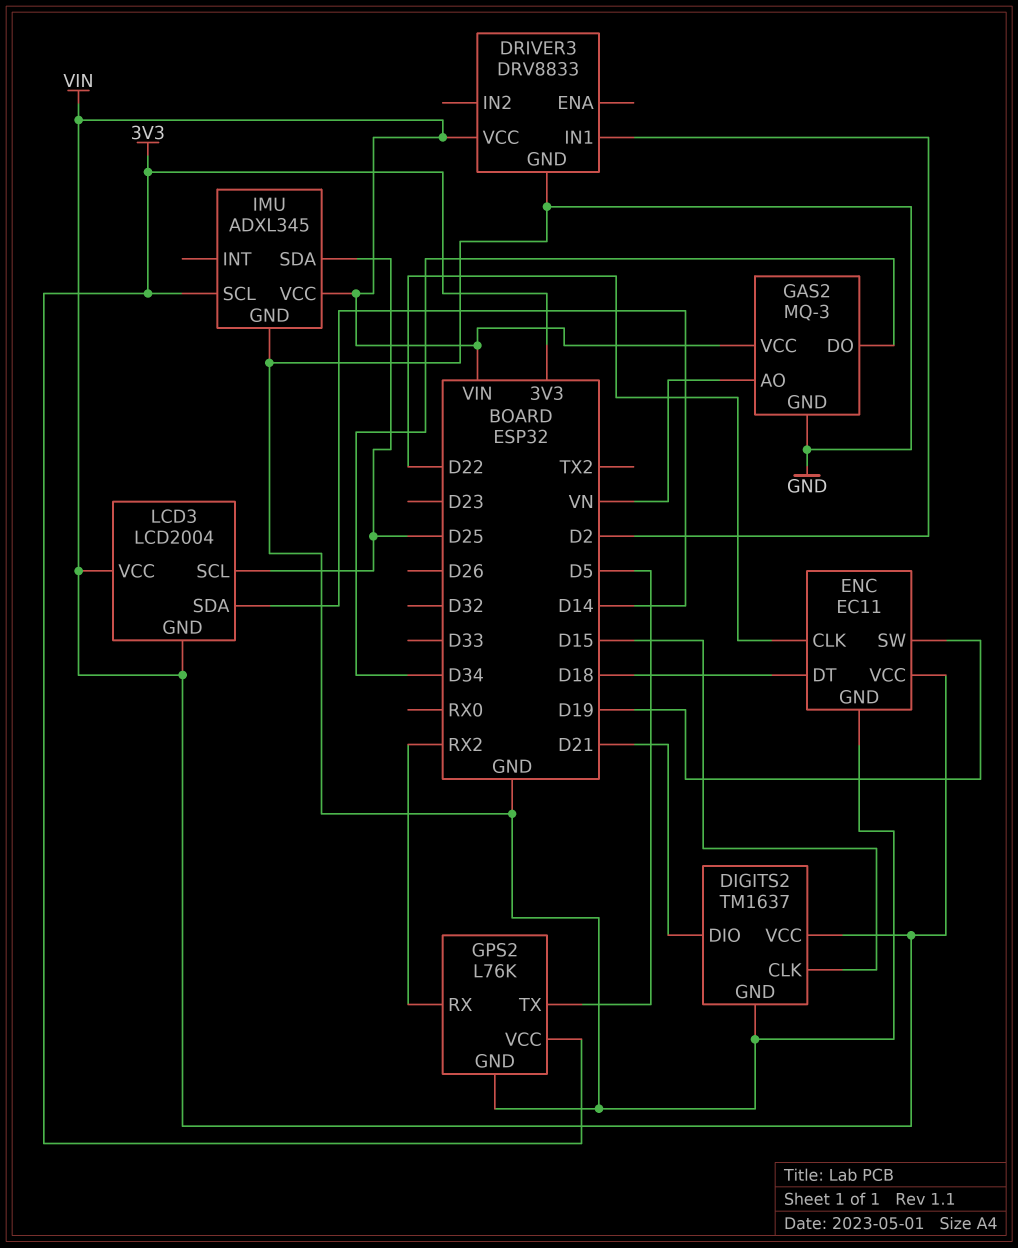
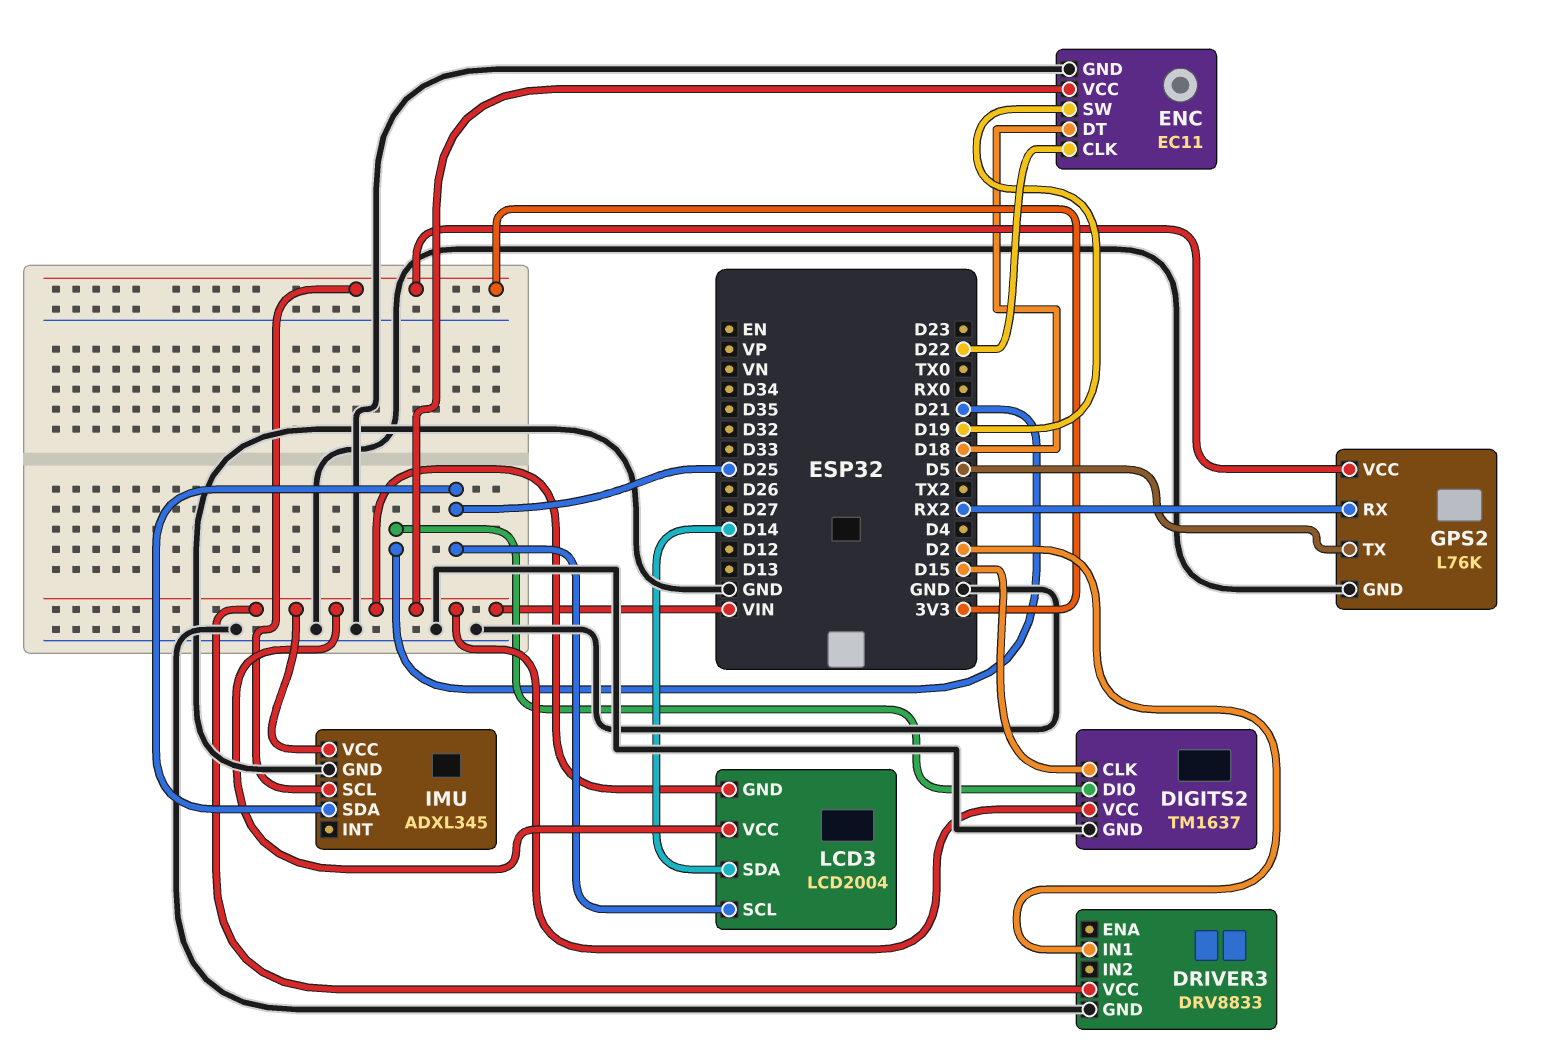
GAS2: MQ-3 -> none
GAS2 pin AO: VN -> none
GAS2 pin DO: D34 -> none
GAS2 pin GND: GND -> none
GAS2 pin VCC: VIN -> none

